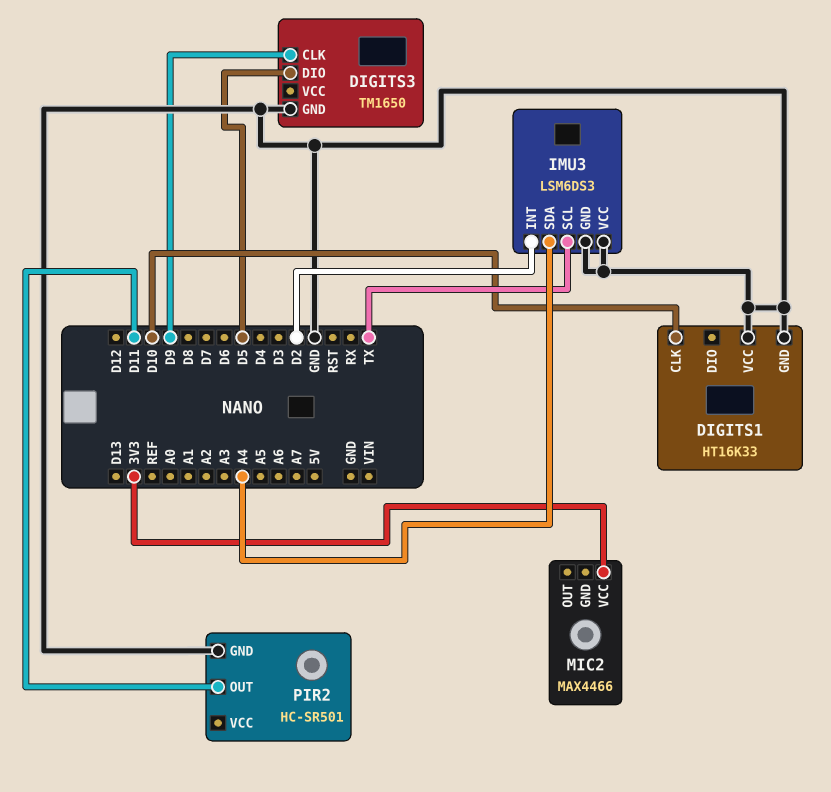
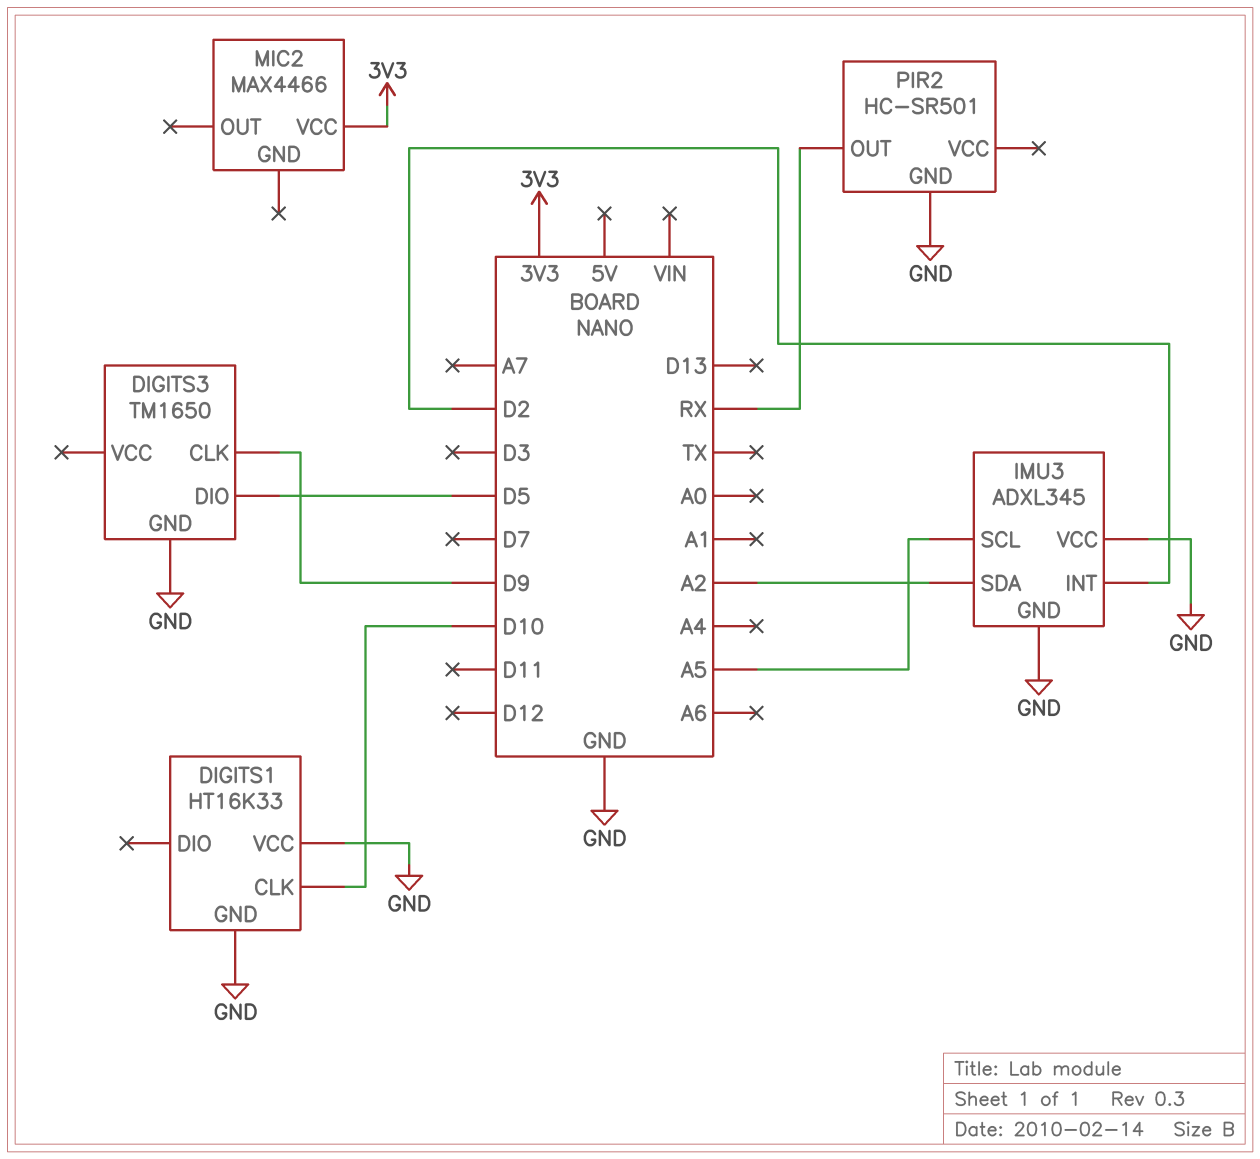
IMU3: LSM6DS3 -> ADXL345
IMU3 pin SCL: TX -> A5
IMU3 pin SDA: A4 -> A2
PIR2 pin OUT: D11 -> RX

